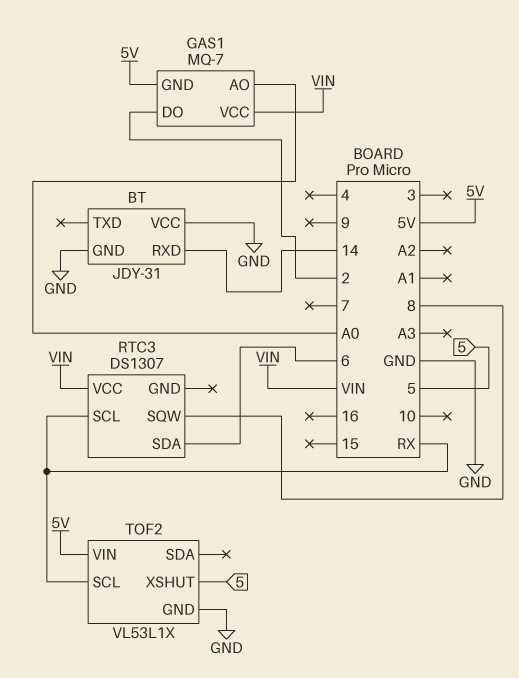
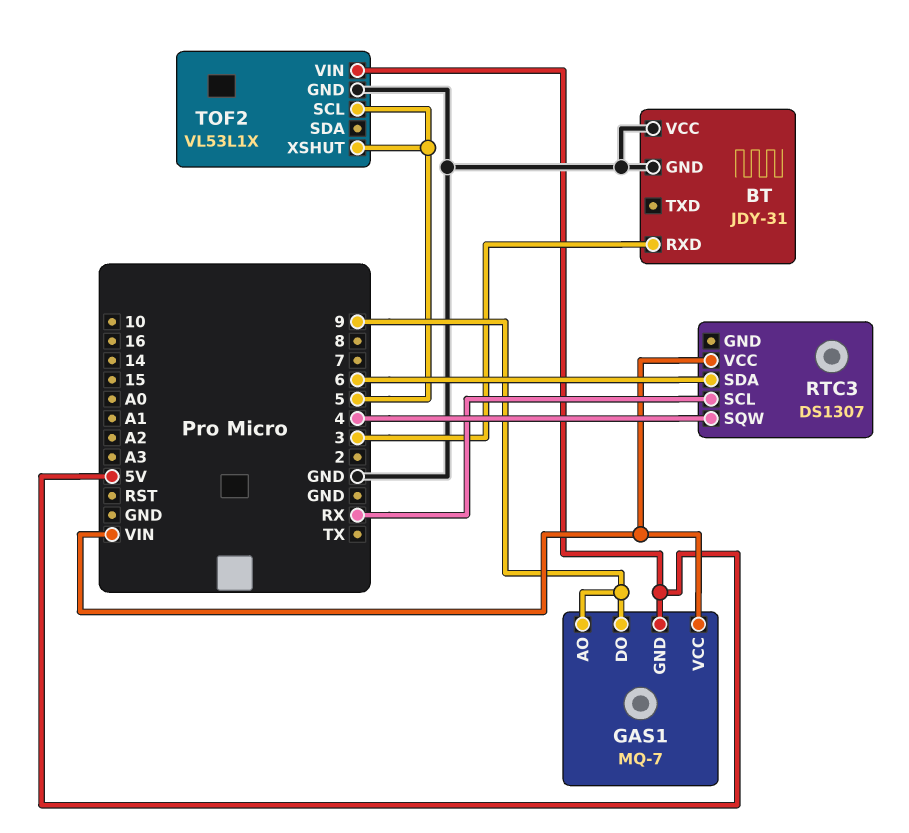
BT pin RXD: 14 -> 3
GAS1 pin AO: A0 -> 9
GAS1 pin DO: 2 -> 9
RTC3 pin SQW: 8 -> 4
TOF2 pin SCL: RX -> 5

